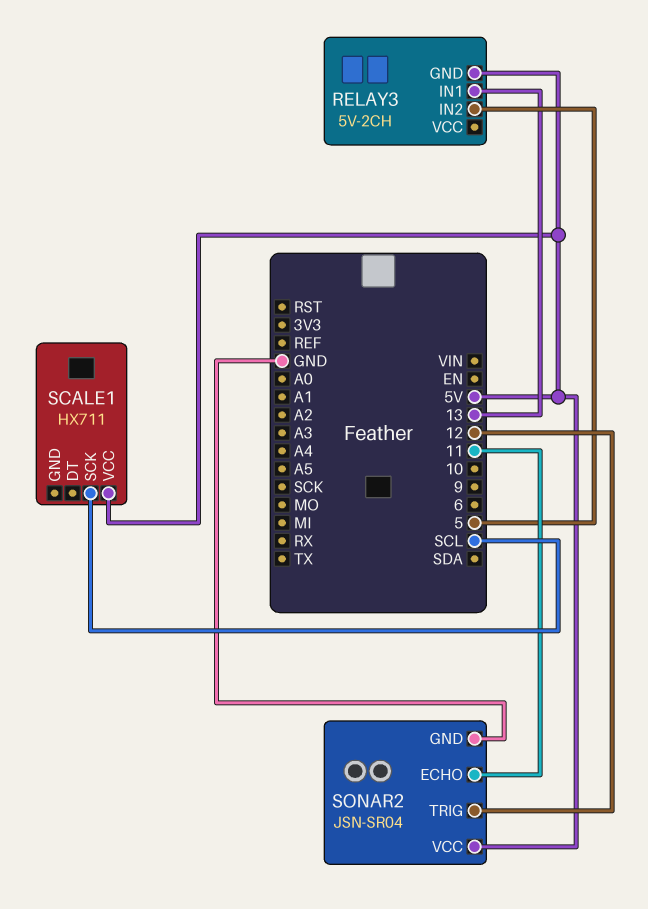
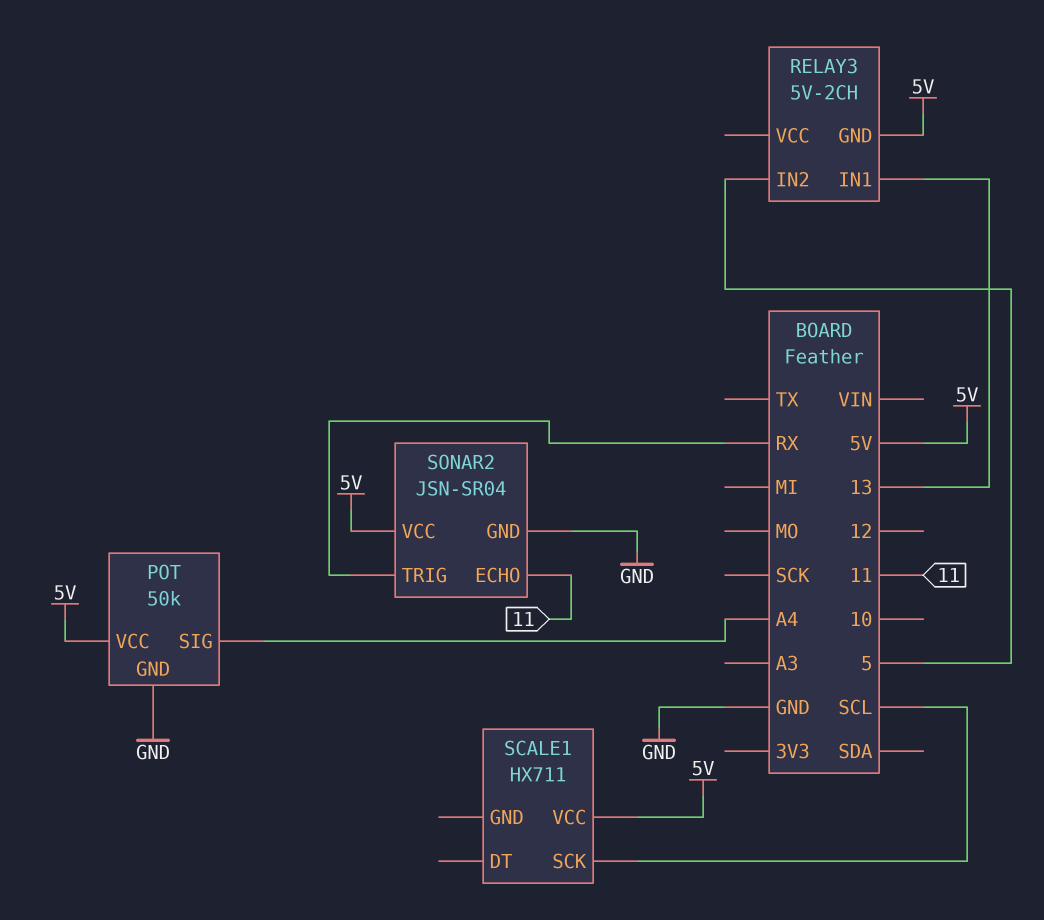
POT: none -> 50k
POT pin GND: none -> GND
POT pin SIG: none -> A4
POT pin VCC: none -> 5V
SONAR2 pin TRIG: 12 -> RX

